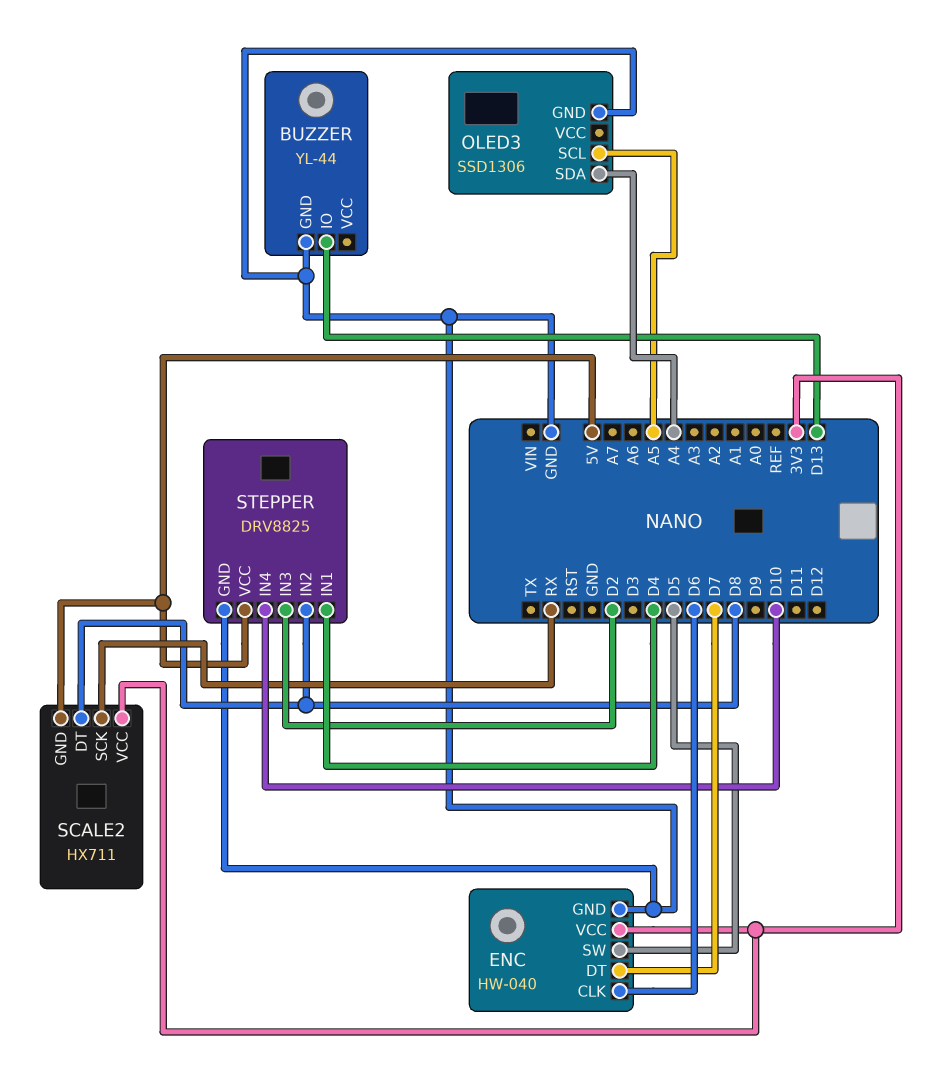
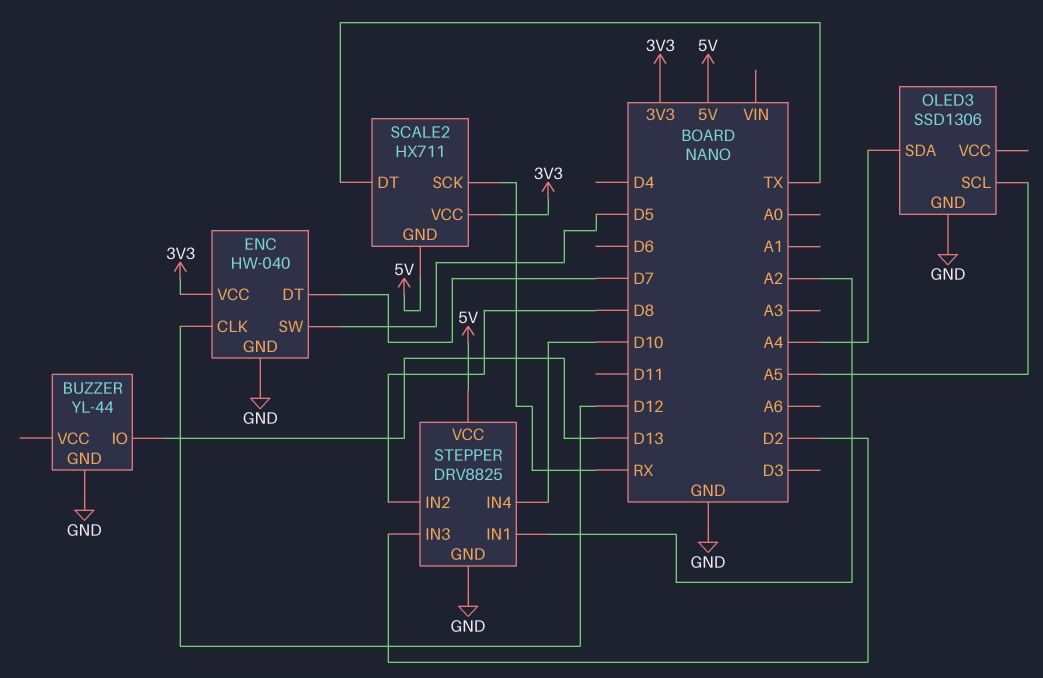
ENC pin CLK: D6 -> D12
SCALE2 pin DT: D8 -> TX
STEPPER pin IN1: D4 -> A2

